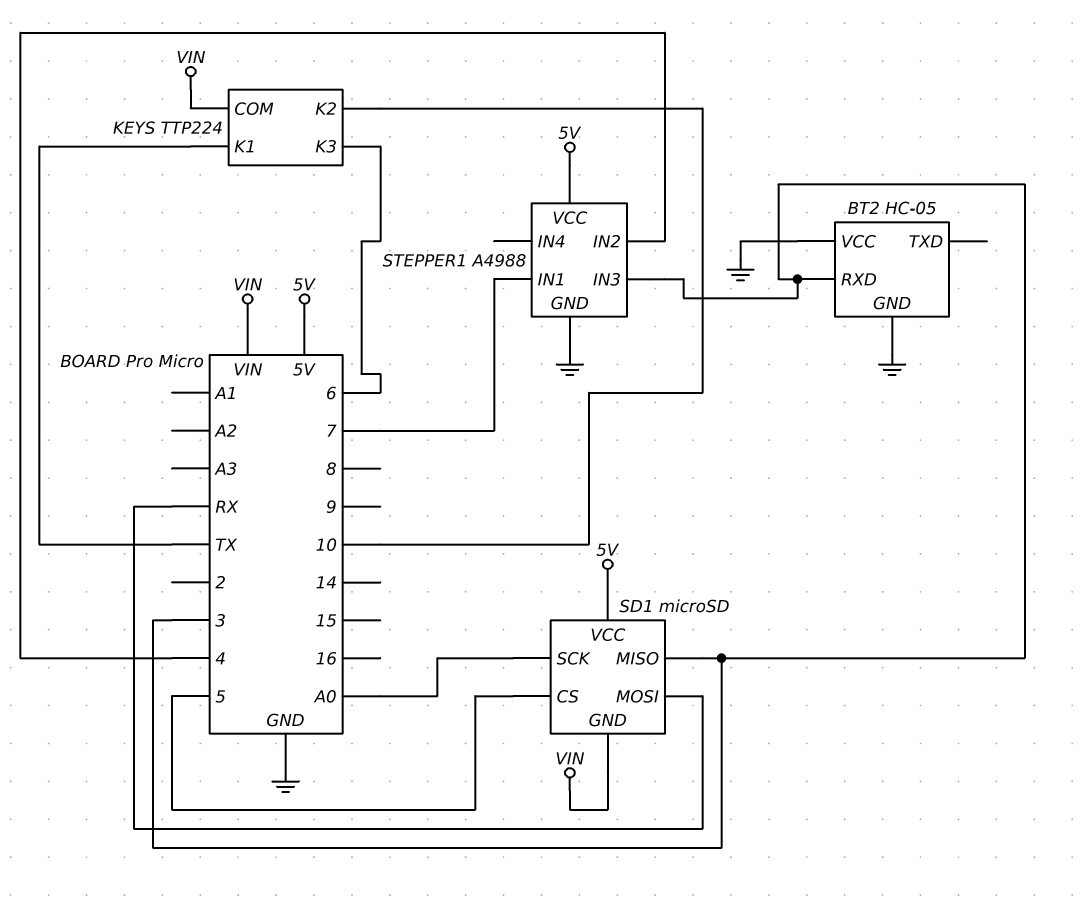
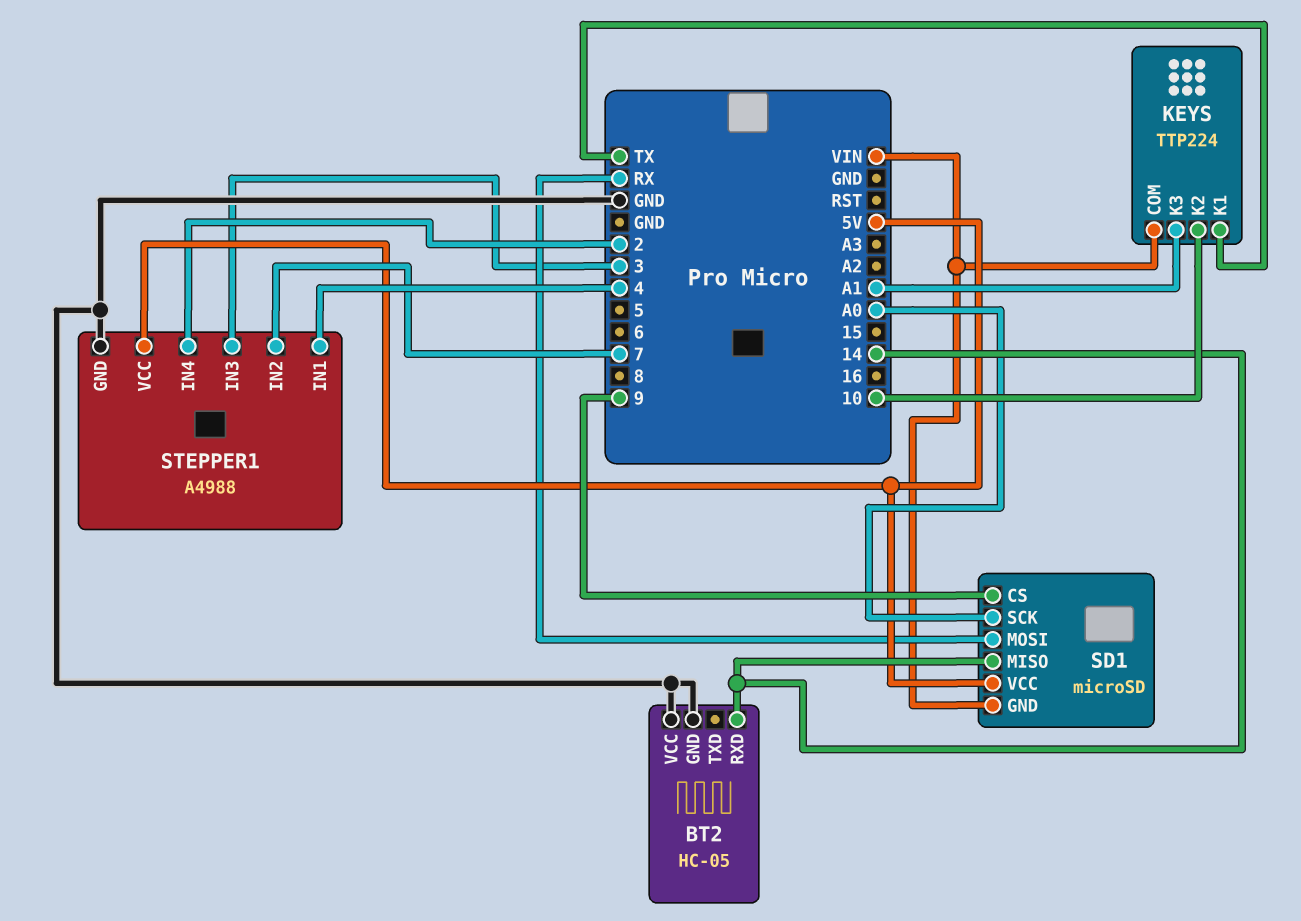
BT2 pin RXD: 3 -> 14
KEYS pin K3: 6 -> A1
SD1 pin CS: 5 -> 9
SD1 pin MISO: 3 -> 14
STEPPER1 pin IN1: 7 -> 4
STEPPER1 pin IN2: 4 -> 7
STEPPER1 pin IN4: none -> 2

